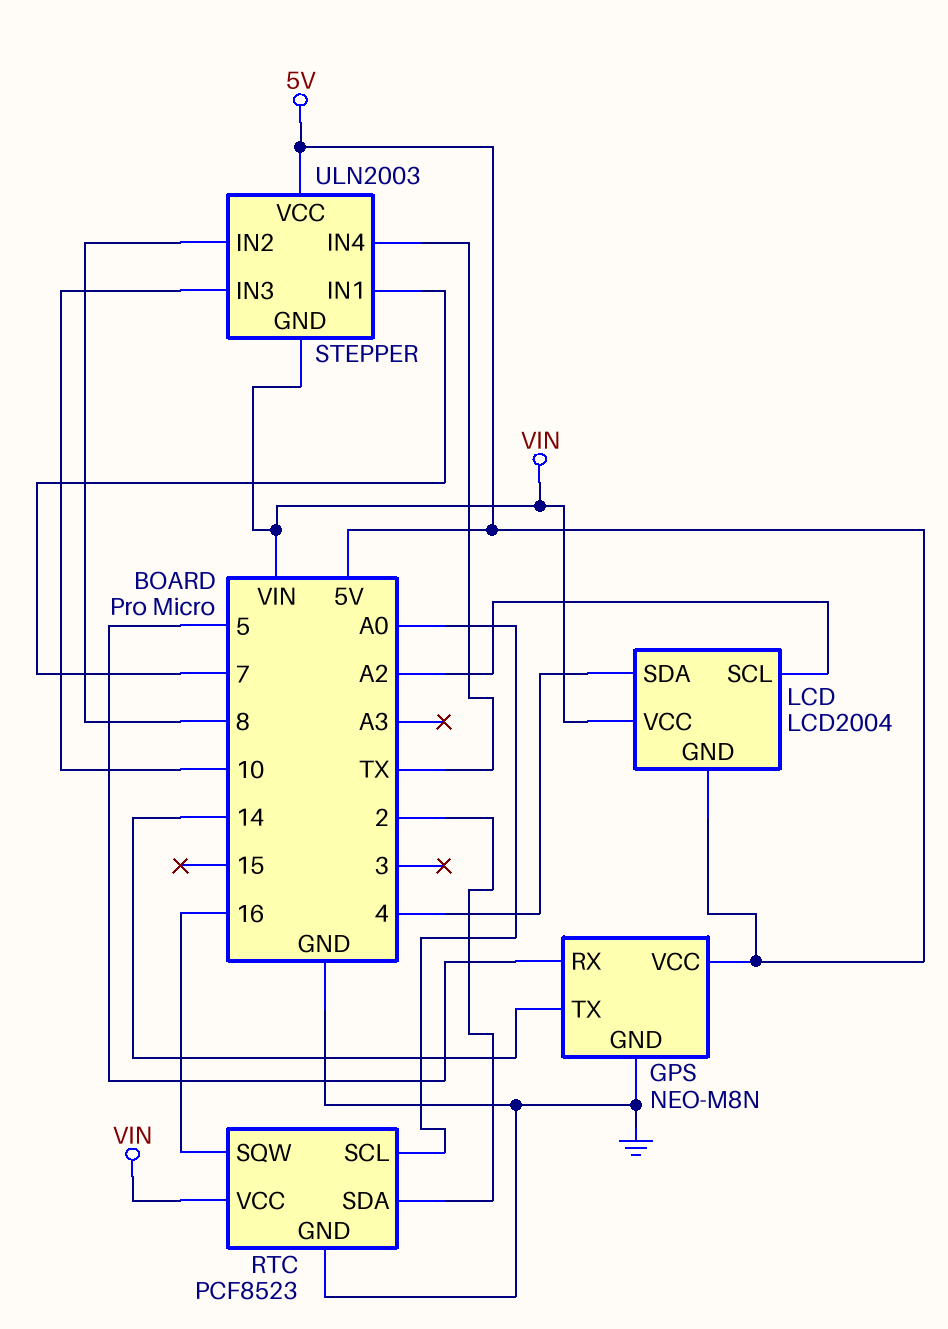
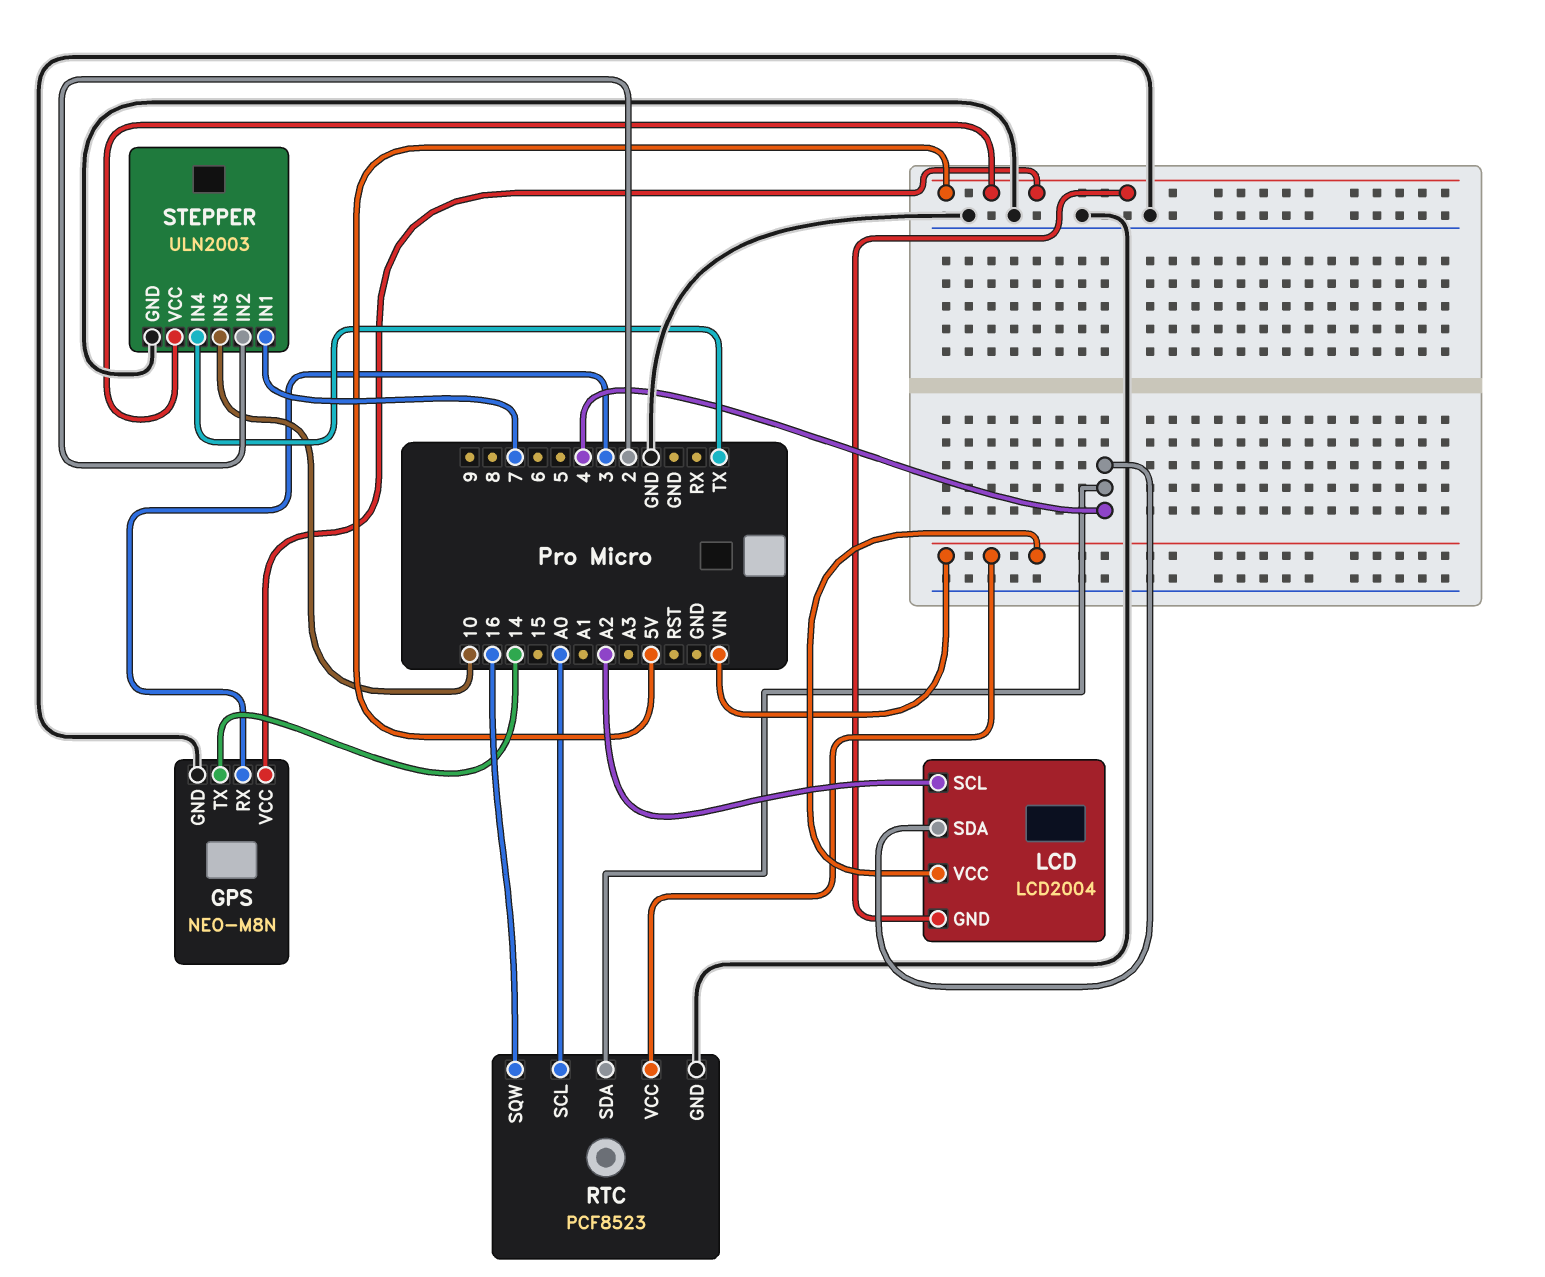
GPS pin RX: 5 -> 3
RTC pin SDA: 2 -> 4
STEPPER pin GND: VIN -> GND
STEPPER pin IN2: 8 -> 2

